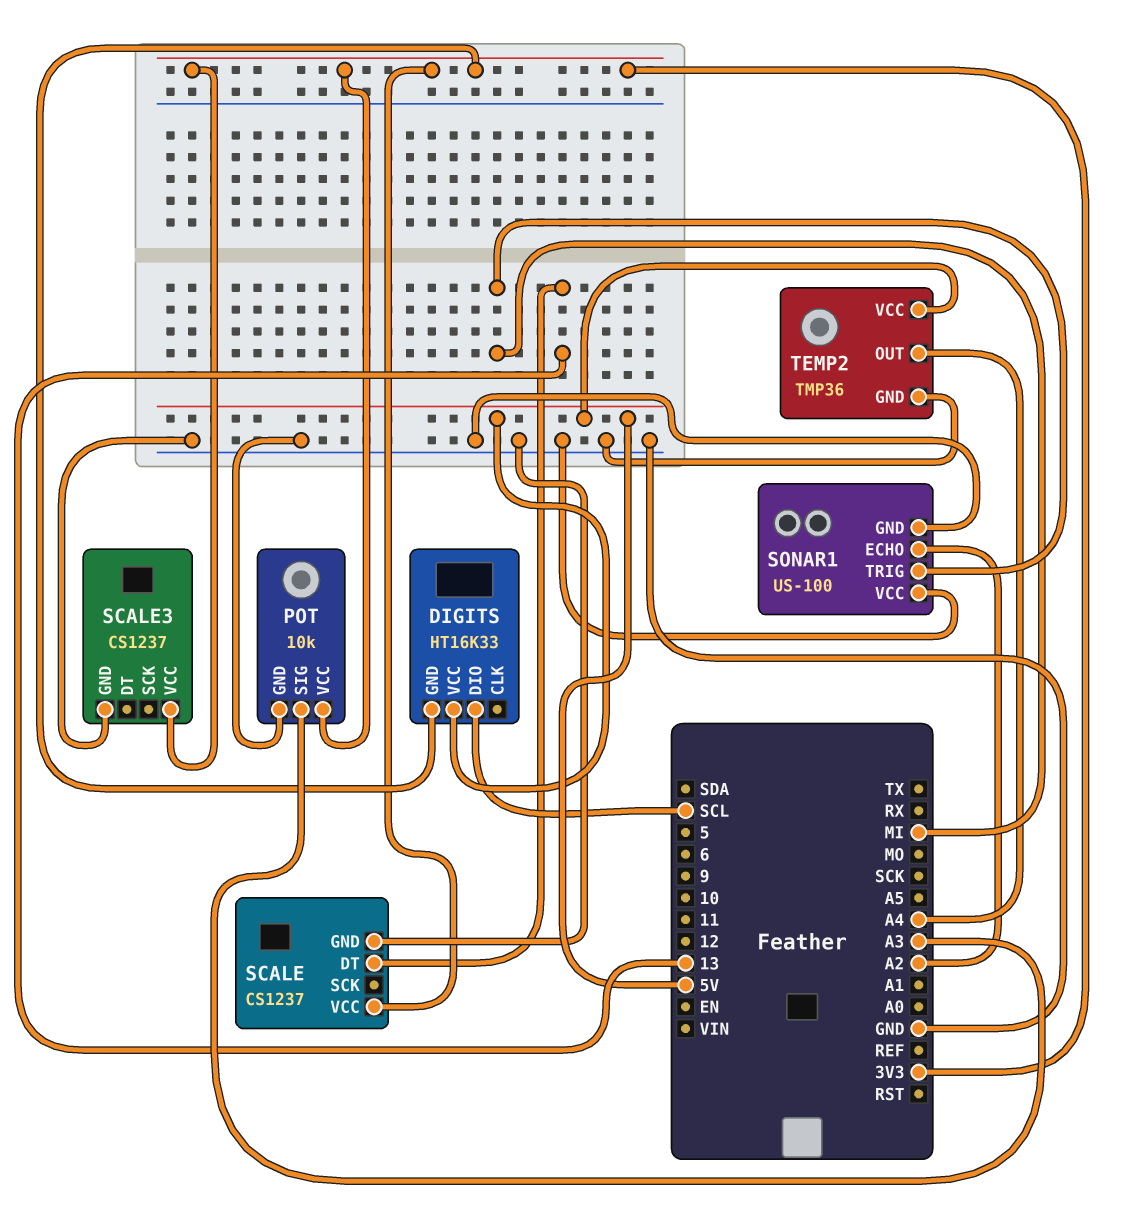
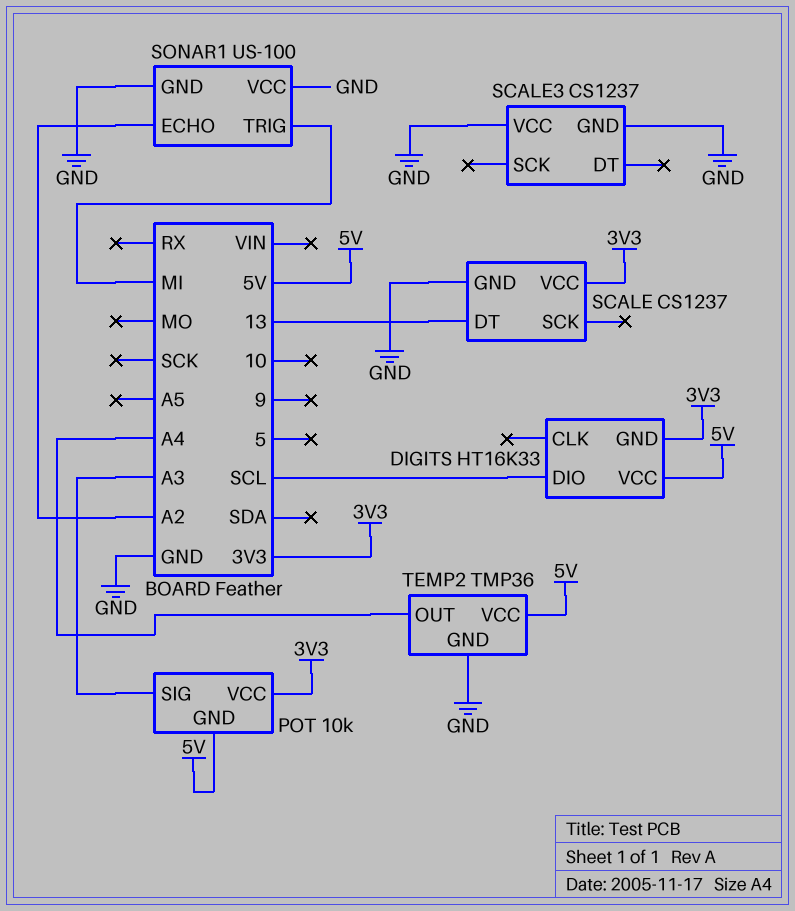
POT pin GND: GND -> 5V
SCALE3 pin VCC: 3V3 -> GND

